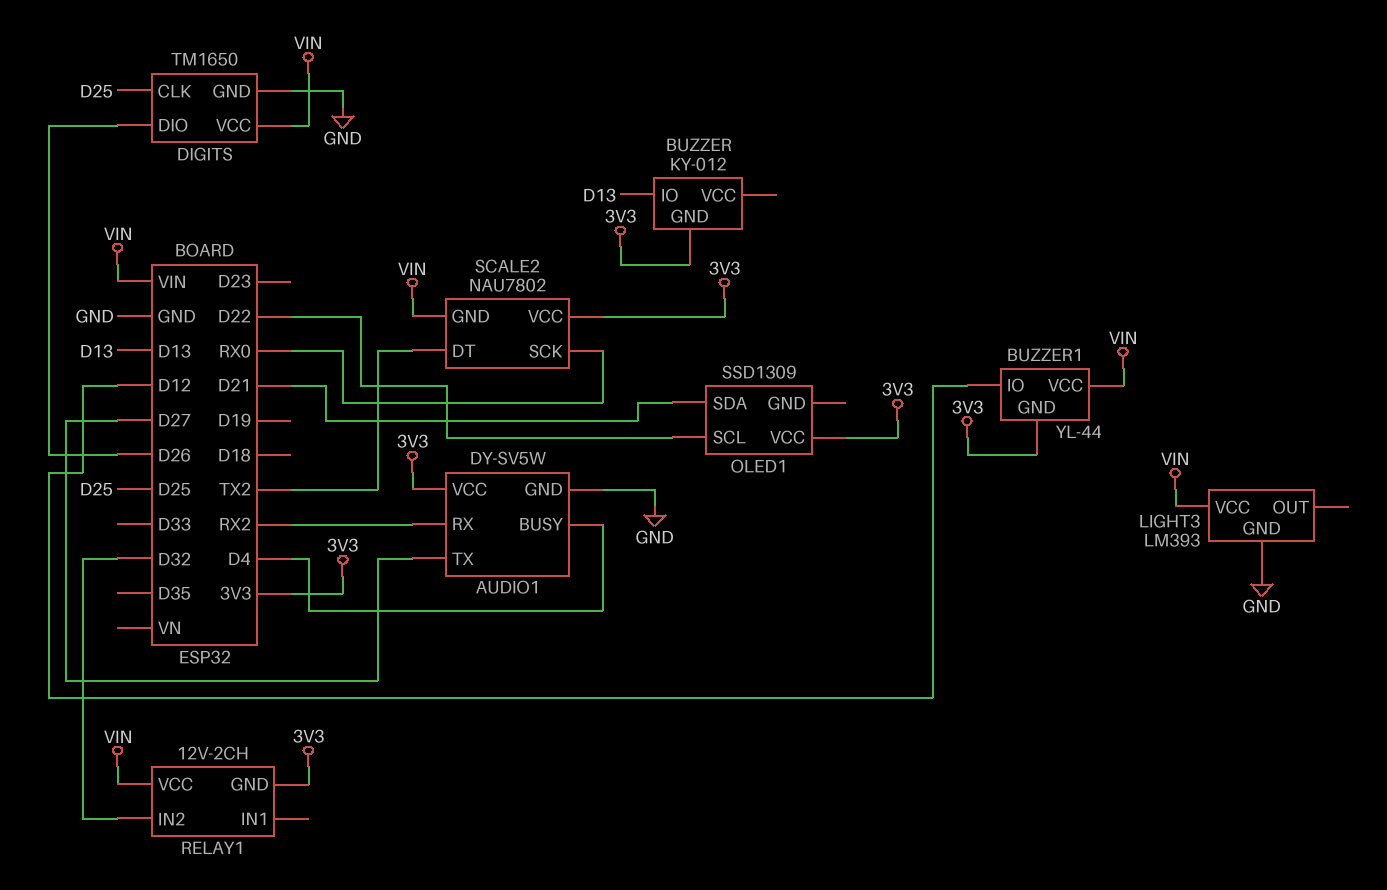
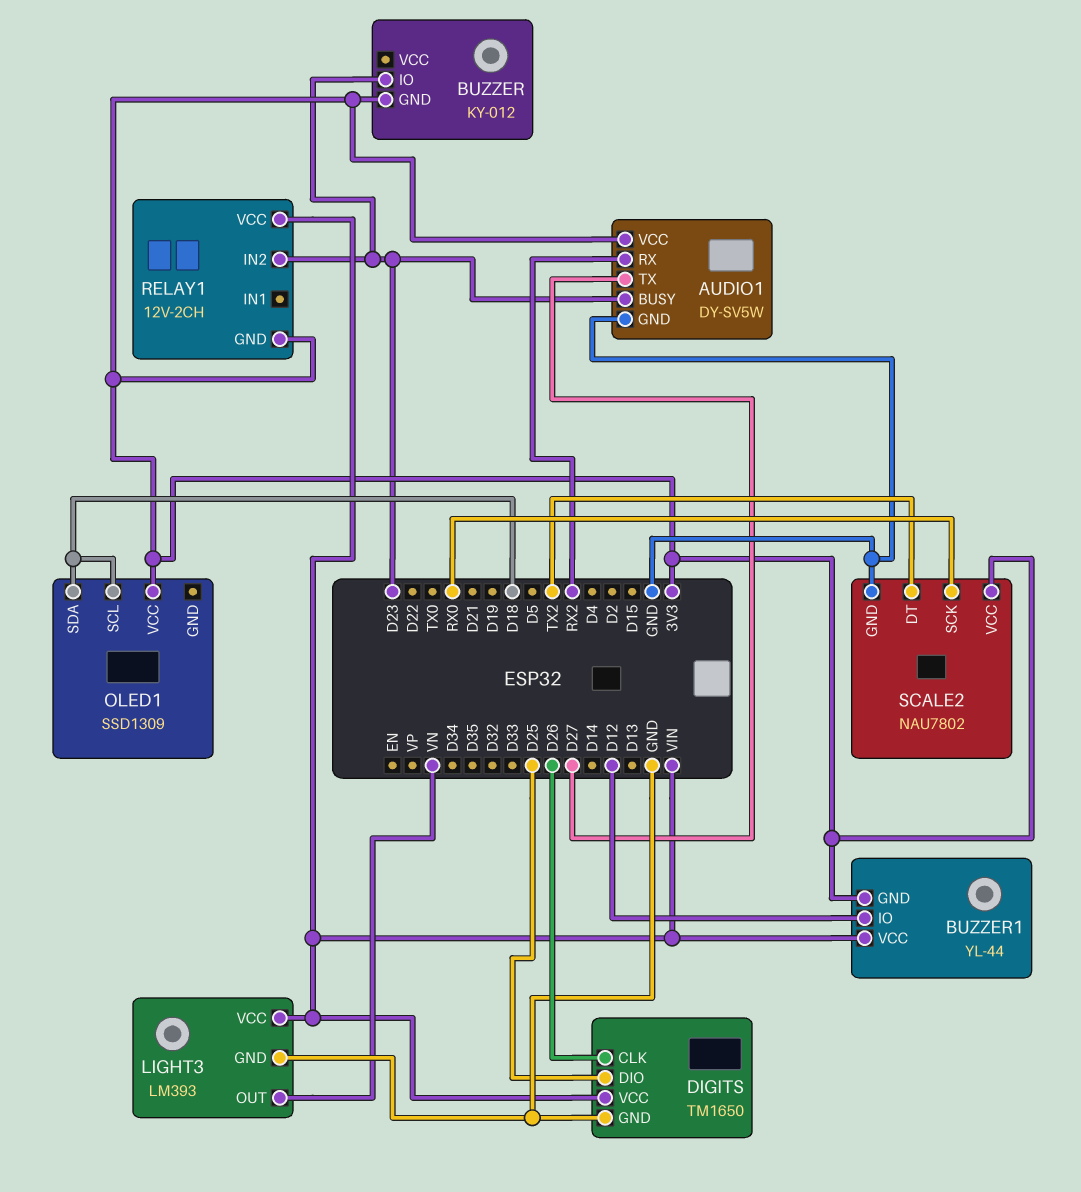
AUDIO1 pin BUSY: D4 -> D23
BUZZER pin IO: D13 -> D23
DIGITS pin CLK: D25 -> D26
DIGITS pin DIO: D26 -> D25
LIGHT3 pin OUT: none -> VN
OLED1 pin SCL: D22 -> D18
OLED1 pin SDA: D21 -> D18
RELAY1 pin IN2: D32 -> D23
SCALE2 pin GND: VIN -> GND

